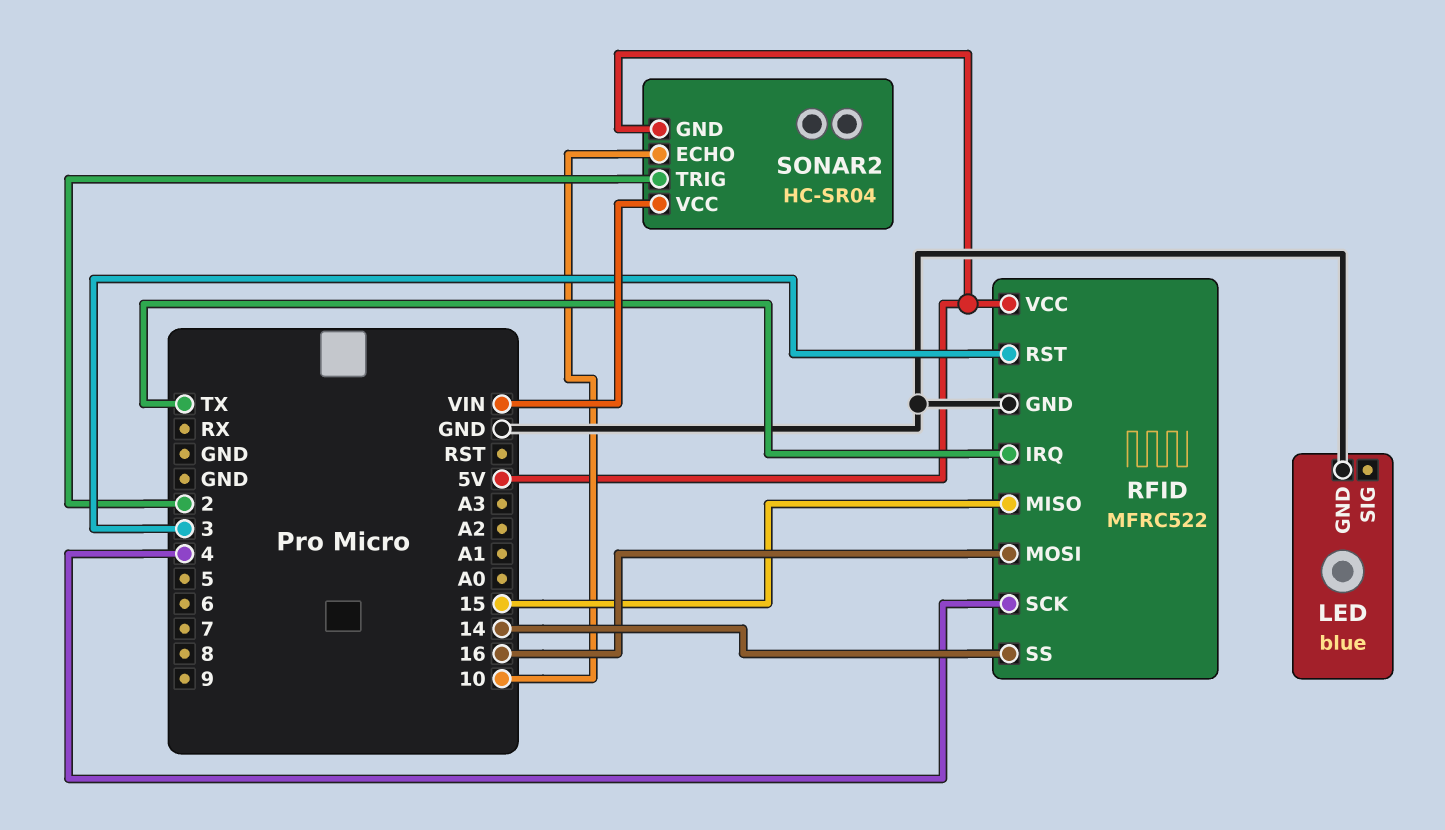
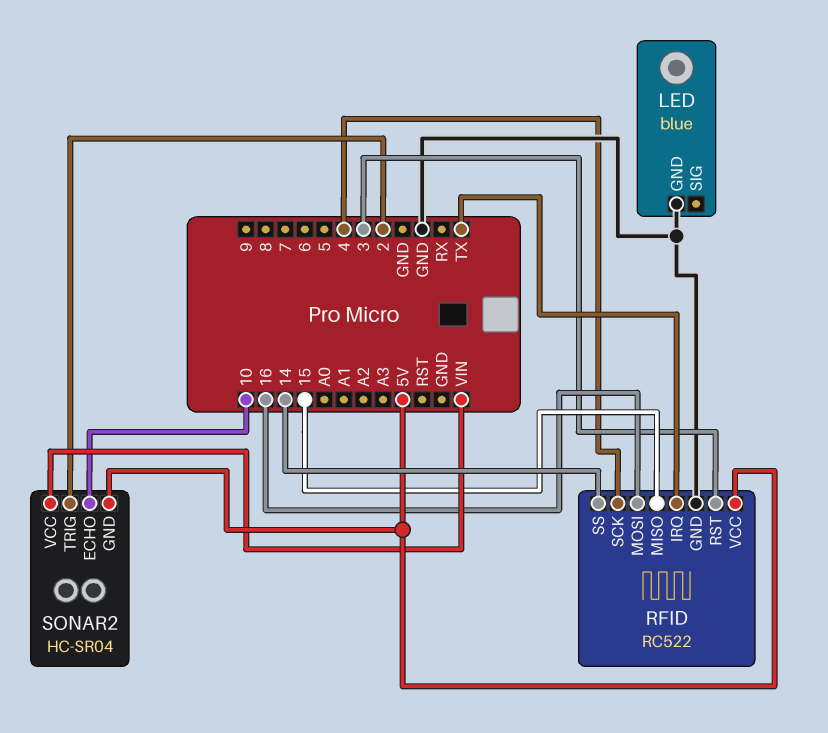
RFID: MFRC522 -> RC522

